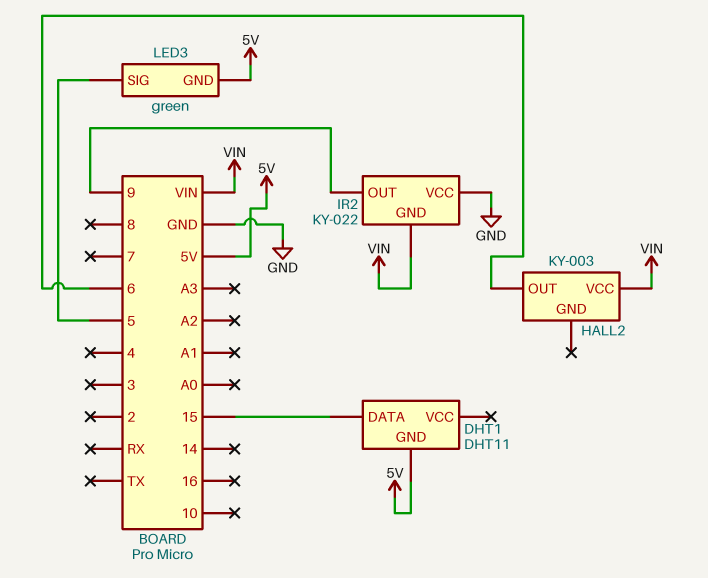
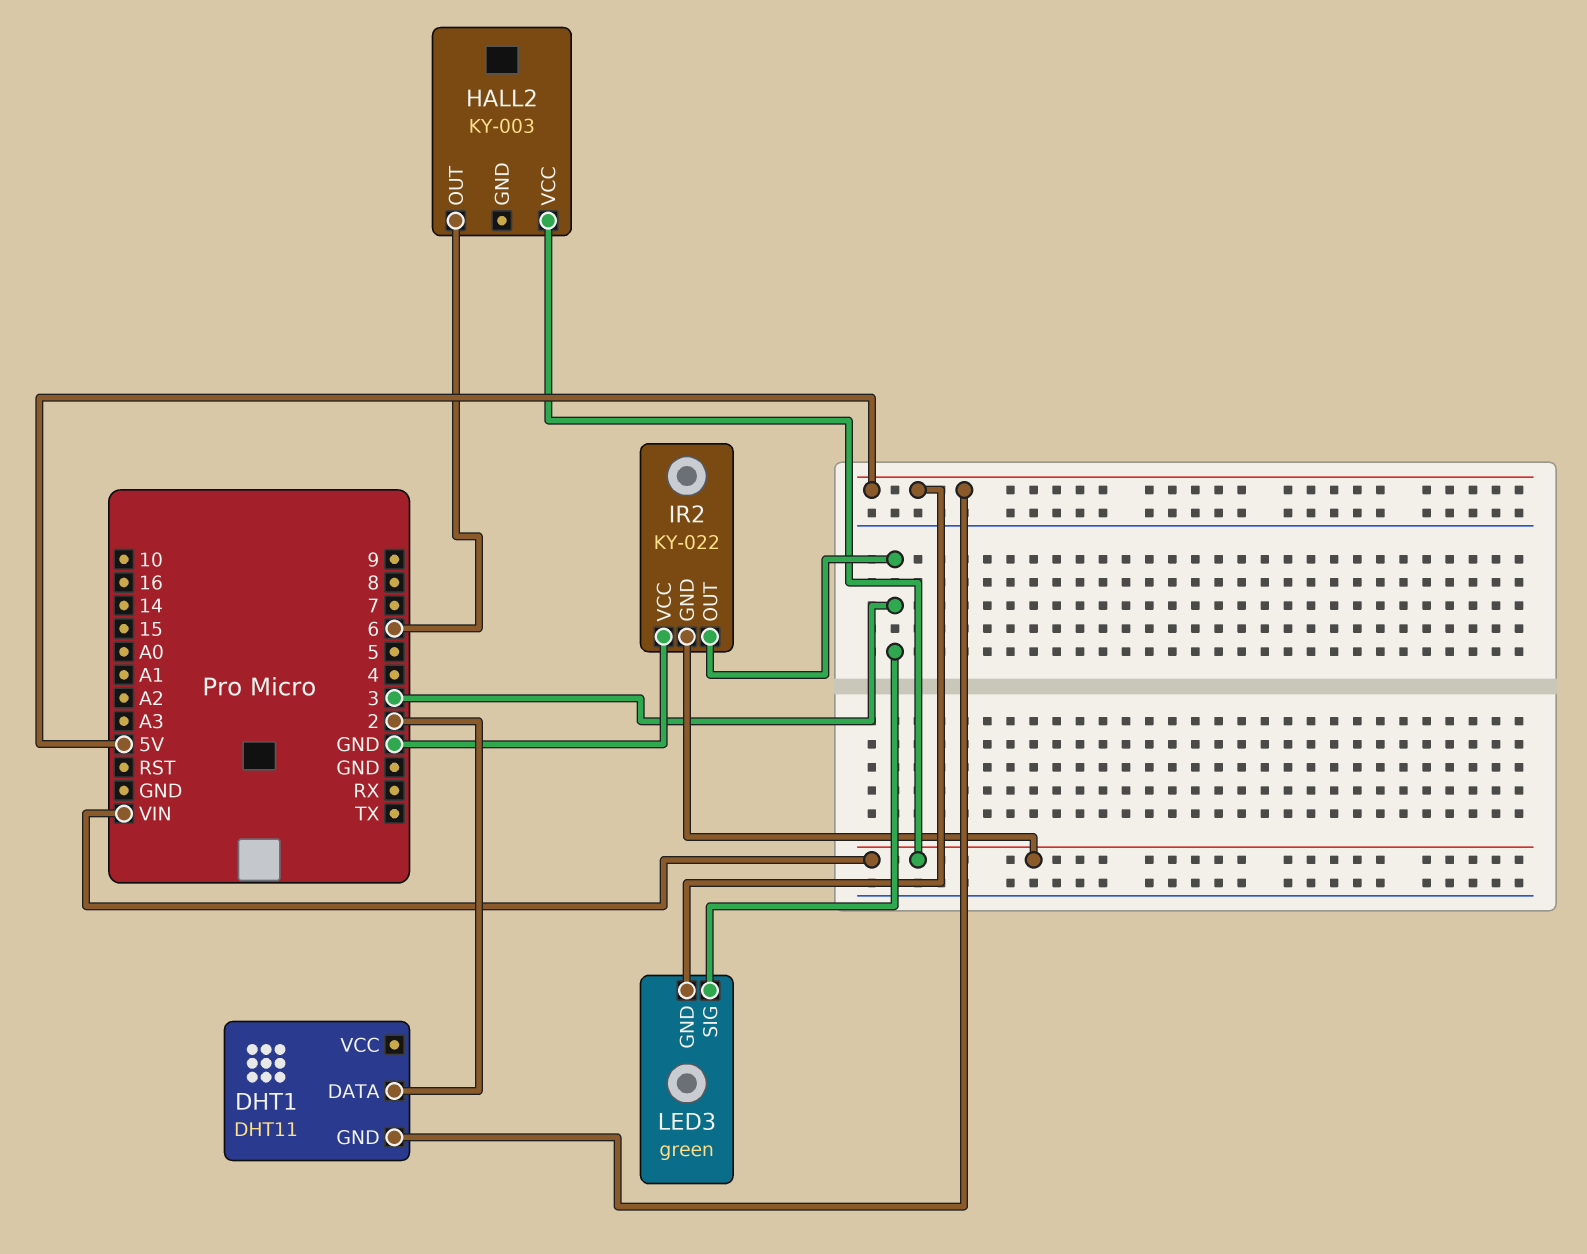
DHT1 pin DATA: 15 -> 2
IR2 pin OUT: 9 -> 3
LED3 pin SIG: 5 -> 3

